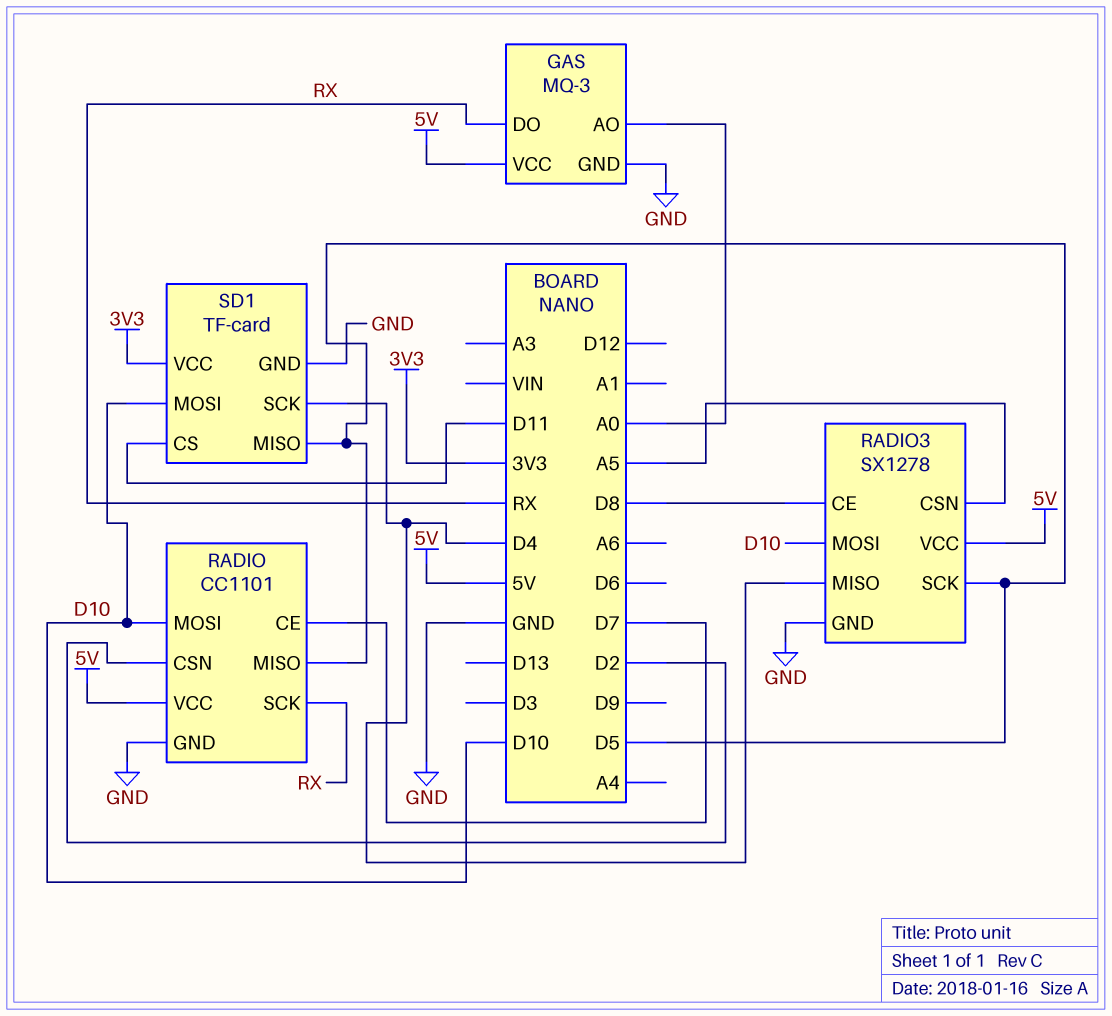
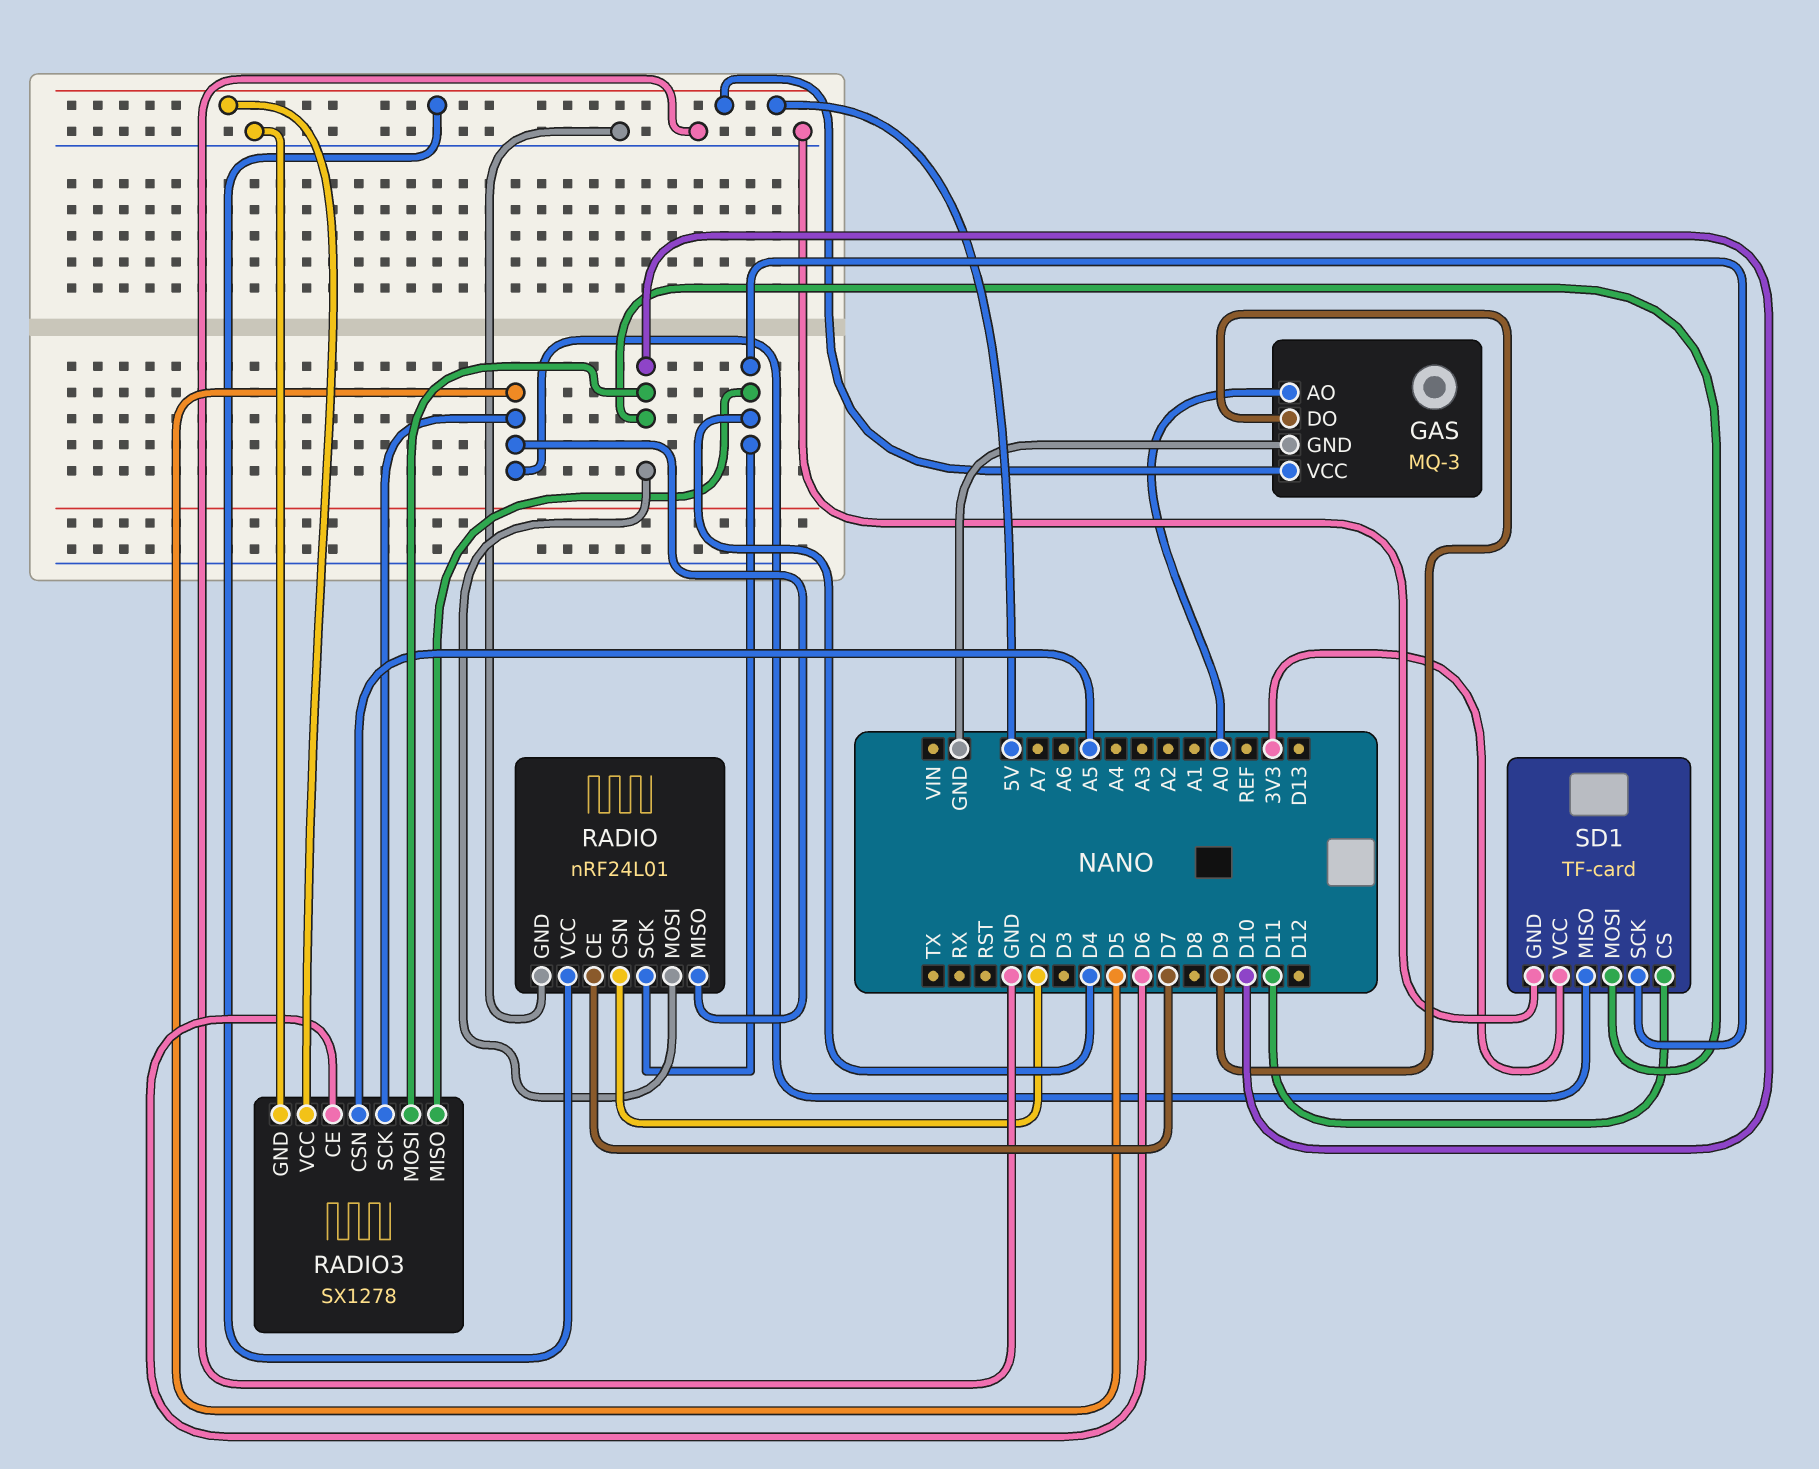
GAS pin DO: RX -> D9
RADIO: CC1101 -> nRF24L01
RADIO pin SCK: RX -> D4
RADIO3 pin CE: D8 -> D6

